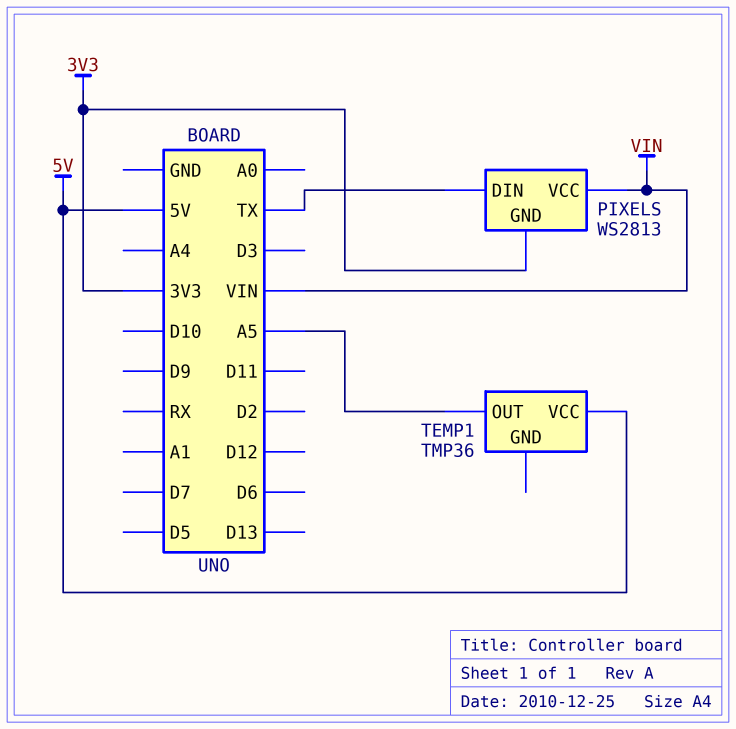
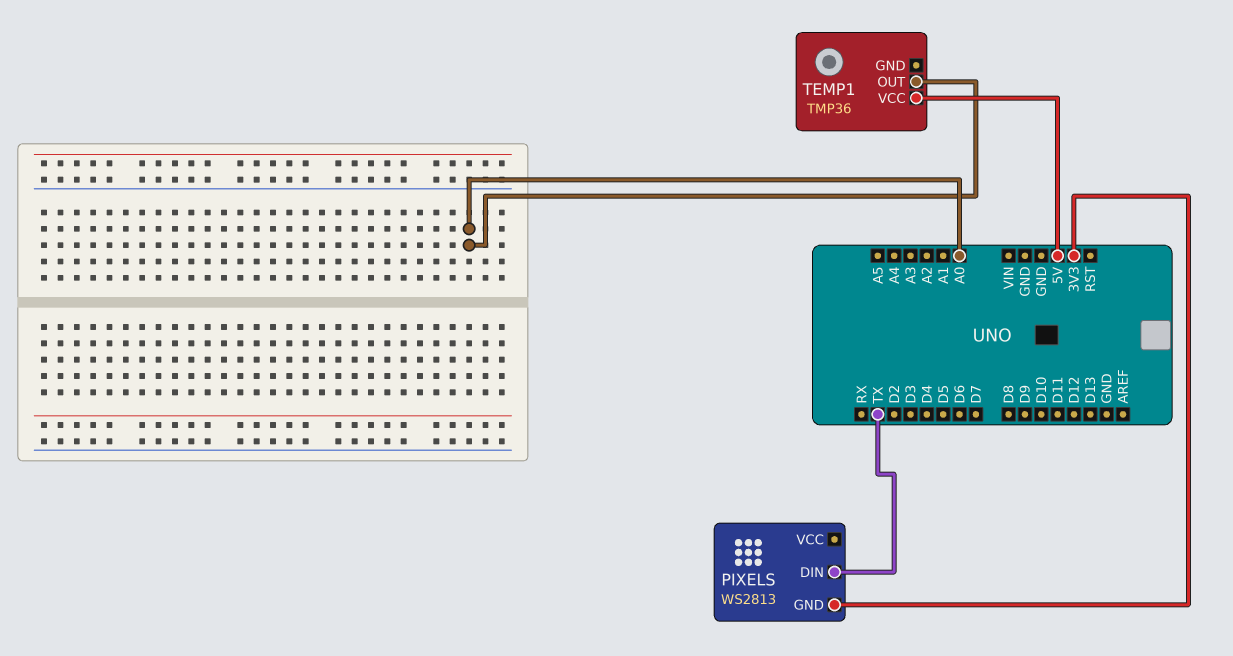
PIXELS pin VCC: VIN -> none
TEMP1 pin OUT: A5 -> A0

